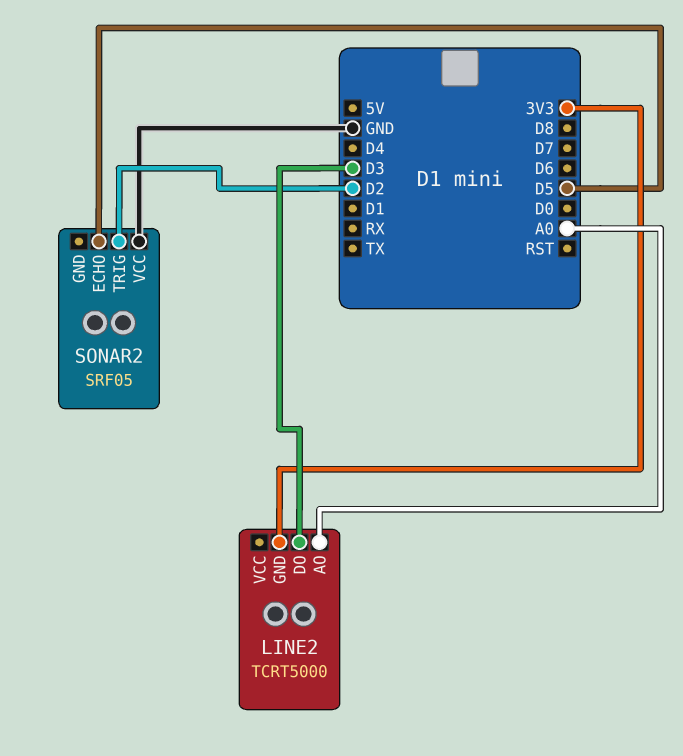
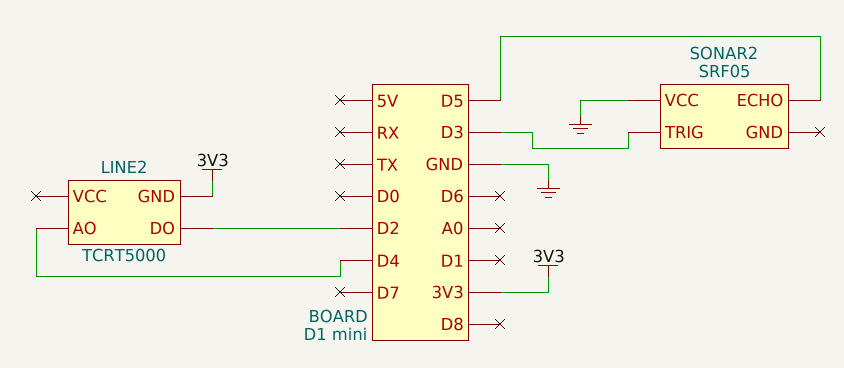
LINE2 pin AO: A0 -> D4
LINE2 pin DO: D3 -> D2
SONAR2 pin TRIG: D2 -> D3

